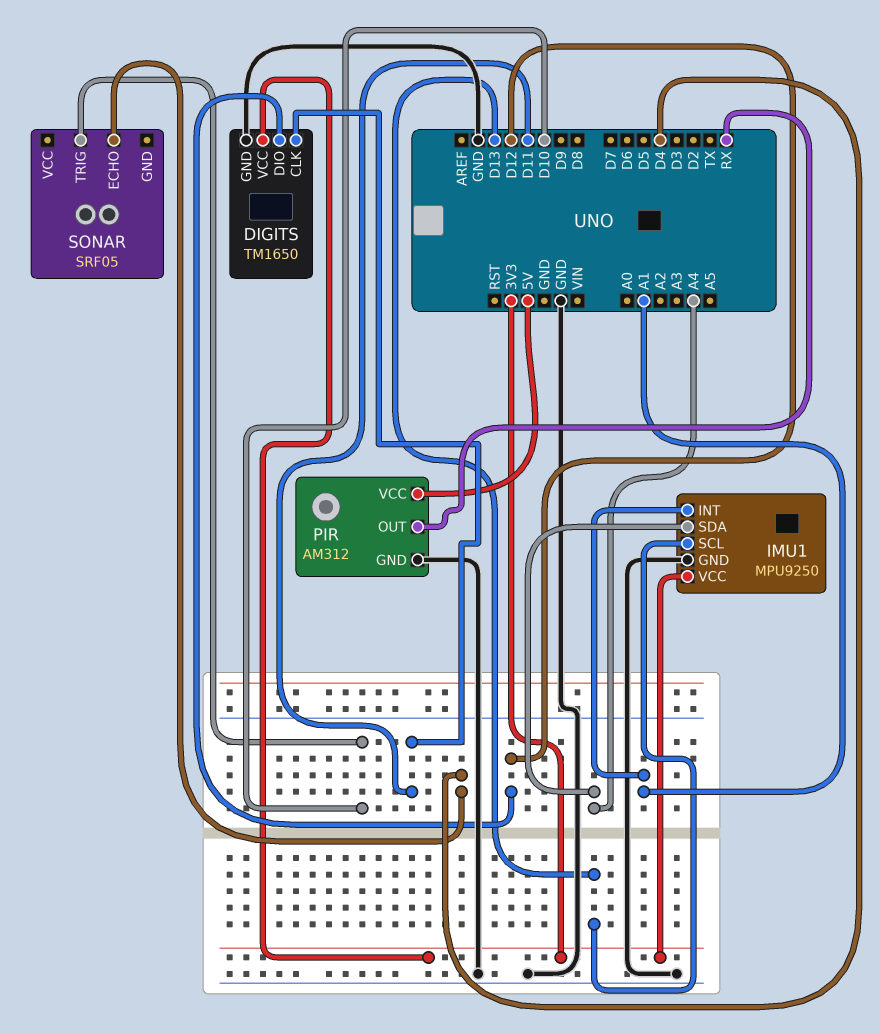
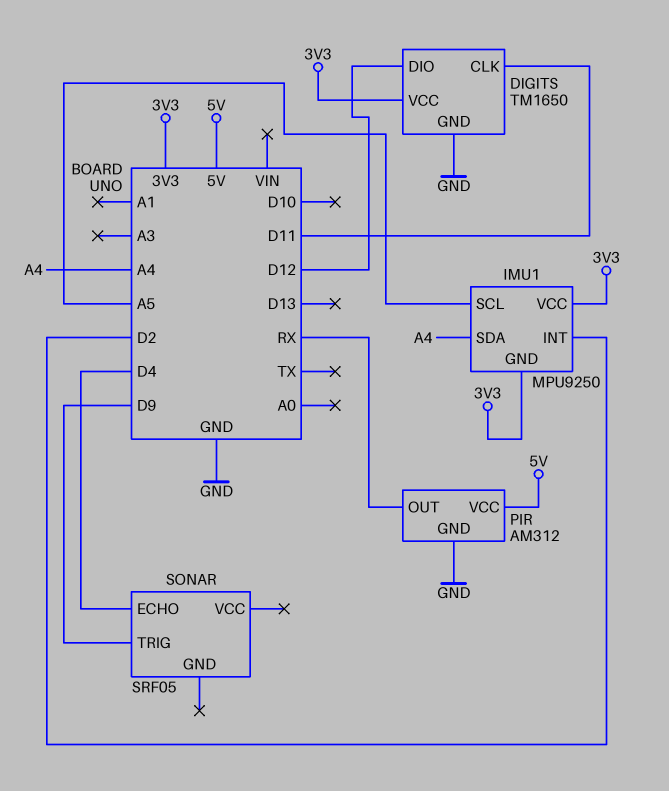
IMU1 pin GND: GND -> 3V3
IMU1 pin INT: A1 -> D2
IMU1 pin SCL: D13 -> A5
SONAR pin TRIG: D10 -> D9

